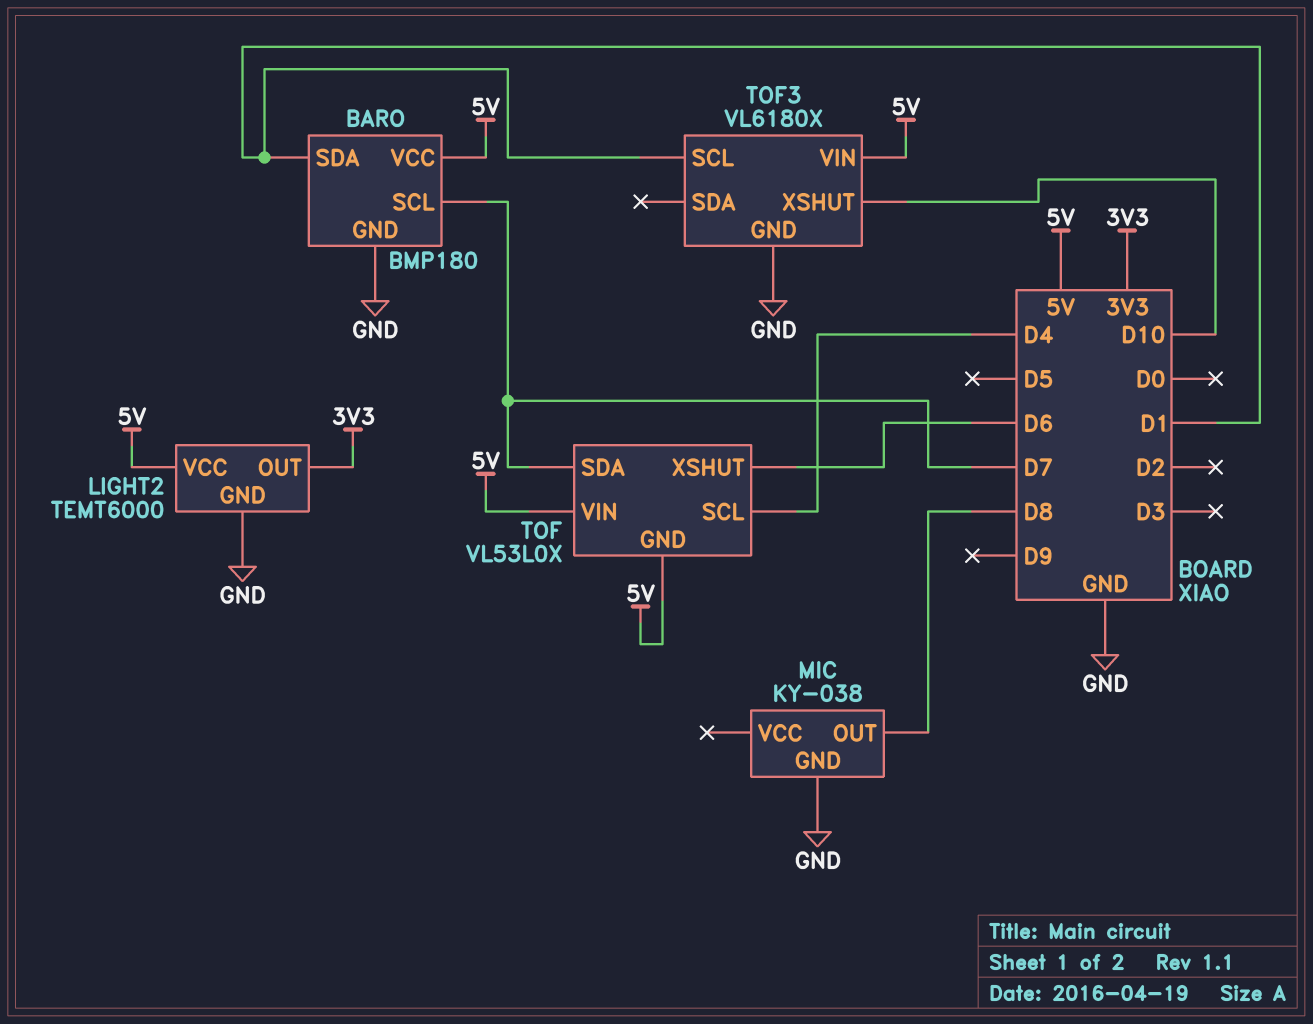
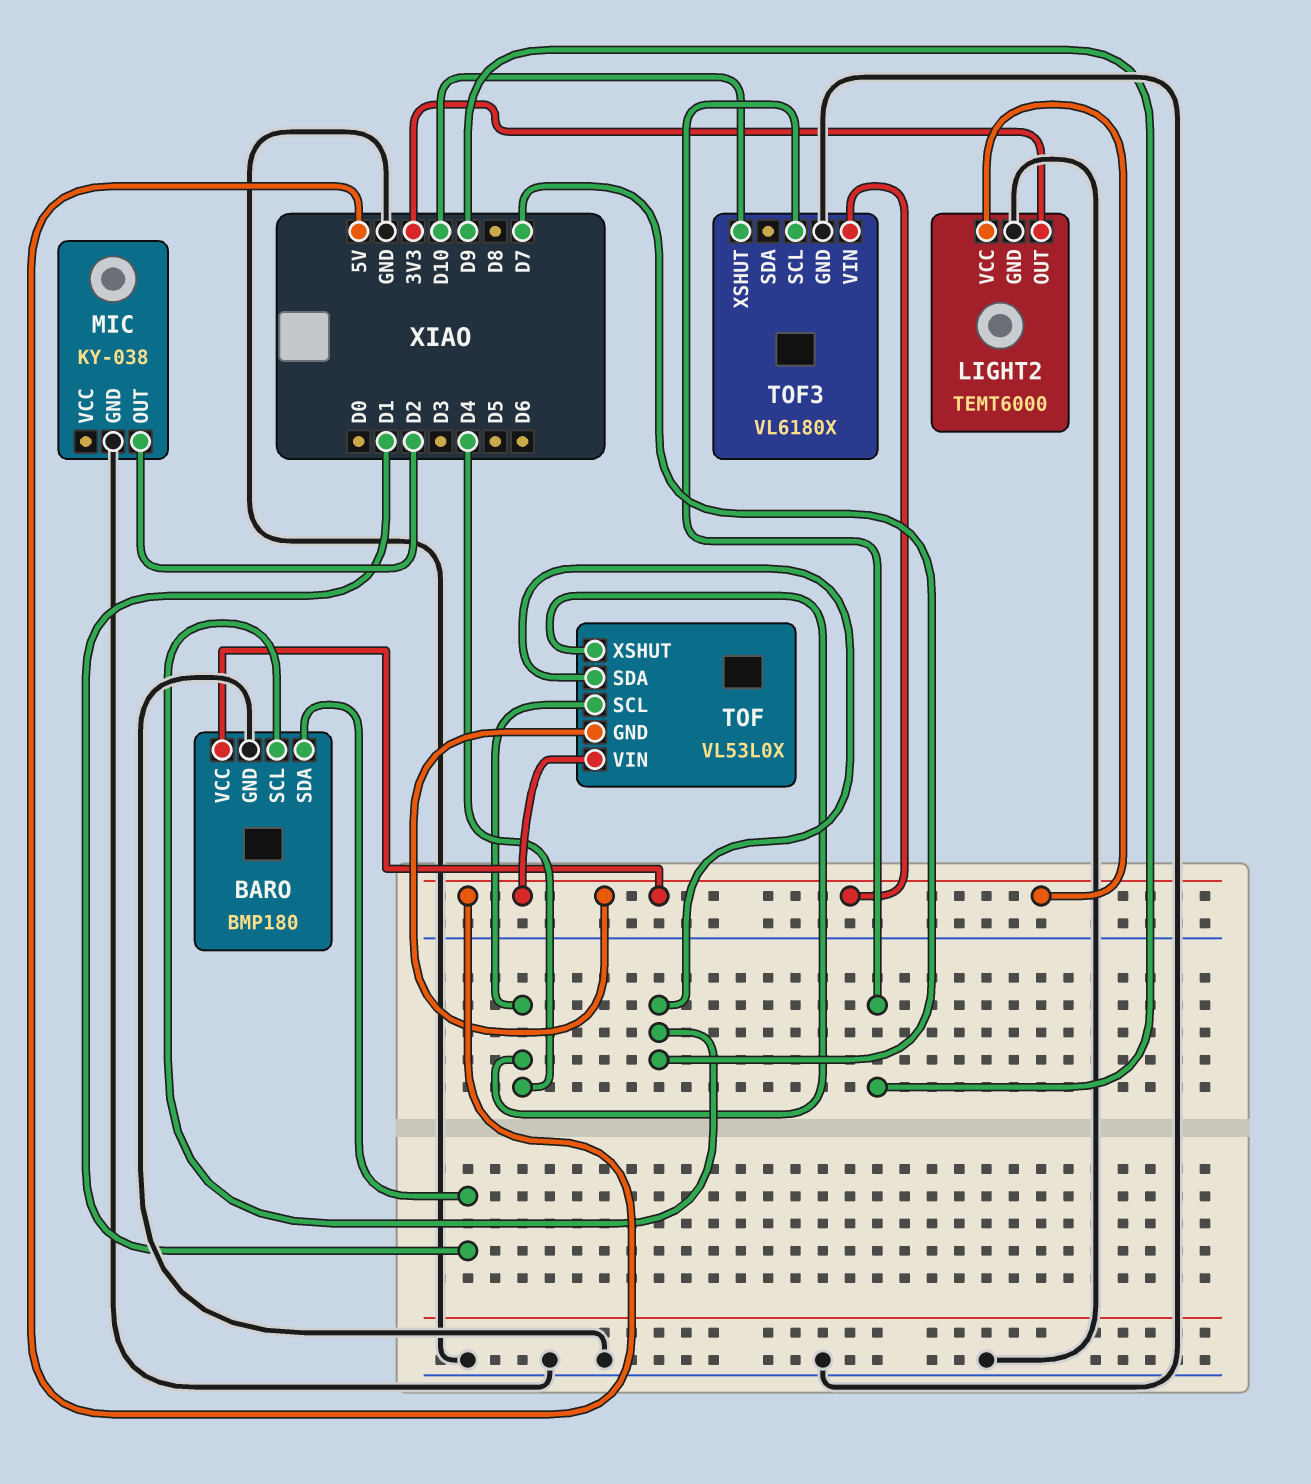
MIC pin OUT: D8 -> D2
TOF pin XSHUT: D6 -> D4
TOF3 pin SCL: D1 -> D9

